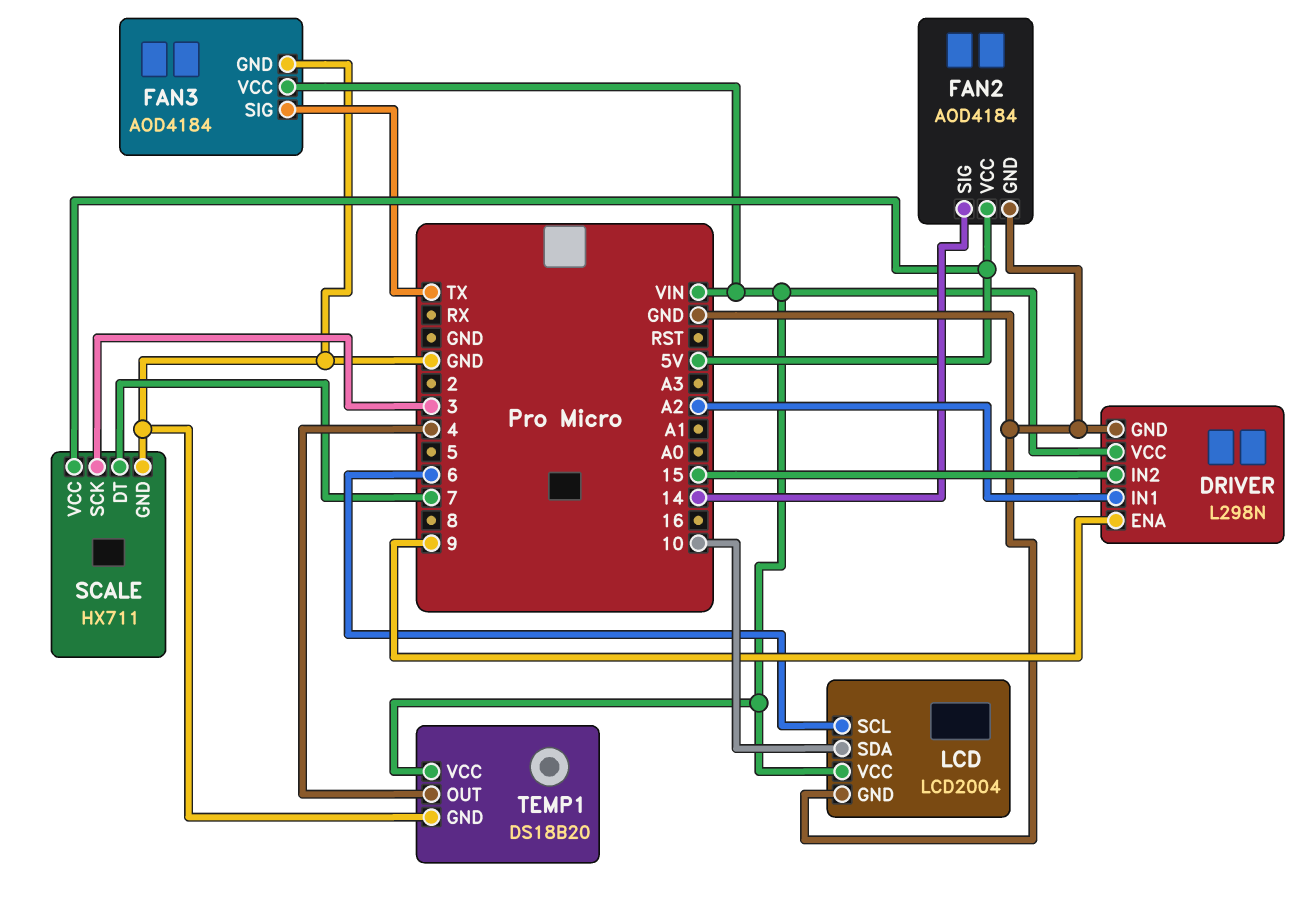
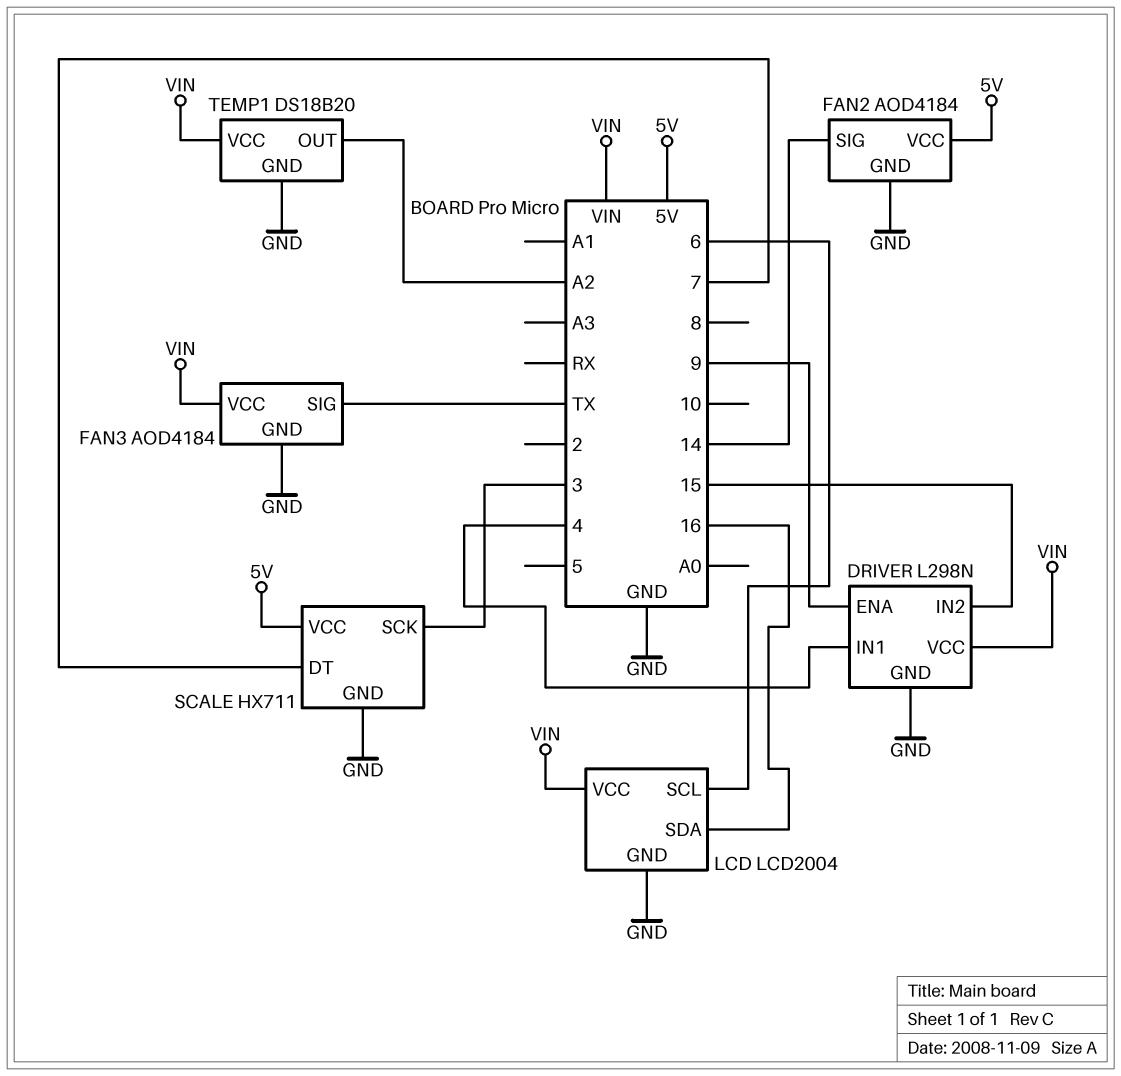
DRIVER pin IN1: A2 -> 4
LCD pin SDA: 10 -> 16
TEMP1 pin OUT: 4 -> A2

